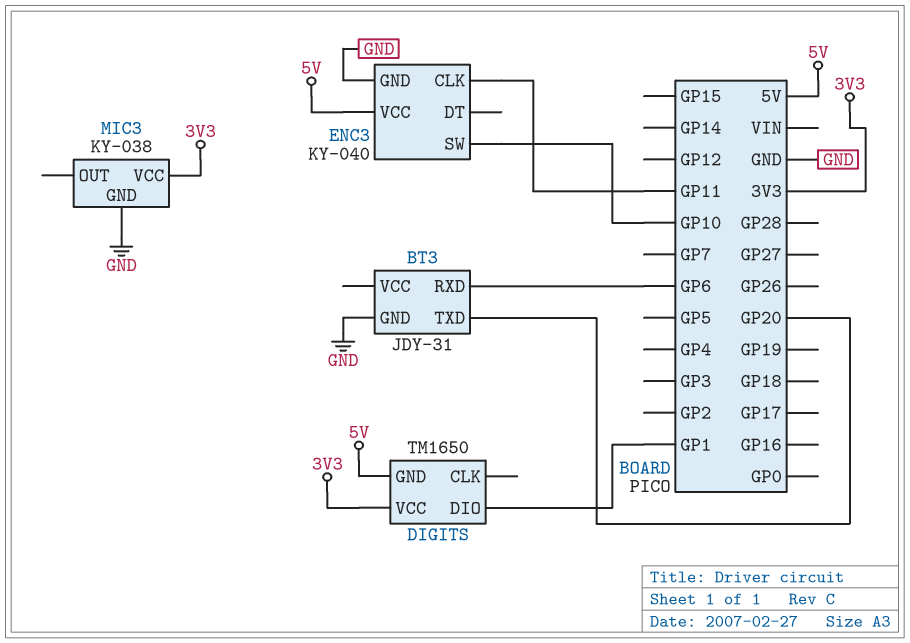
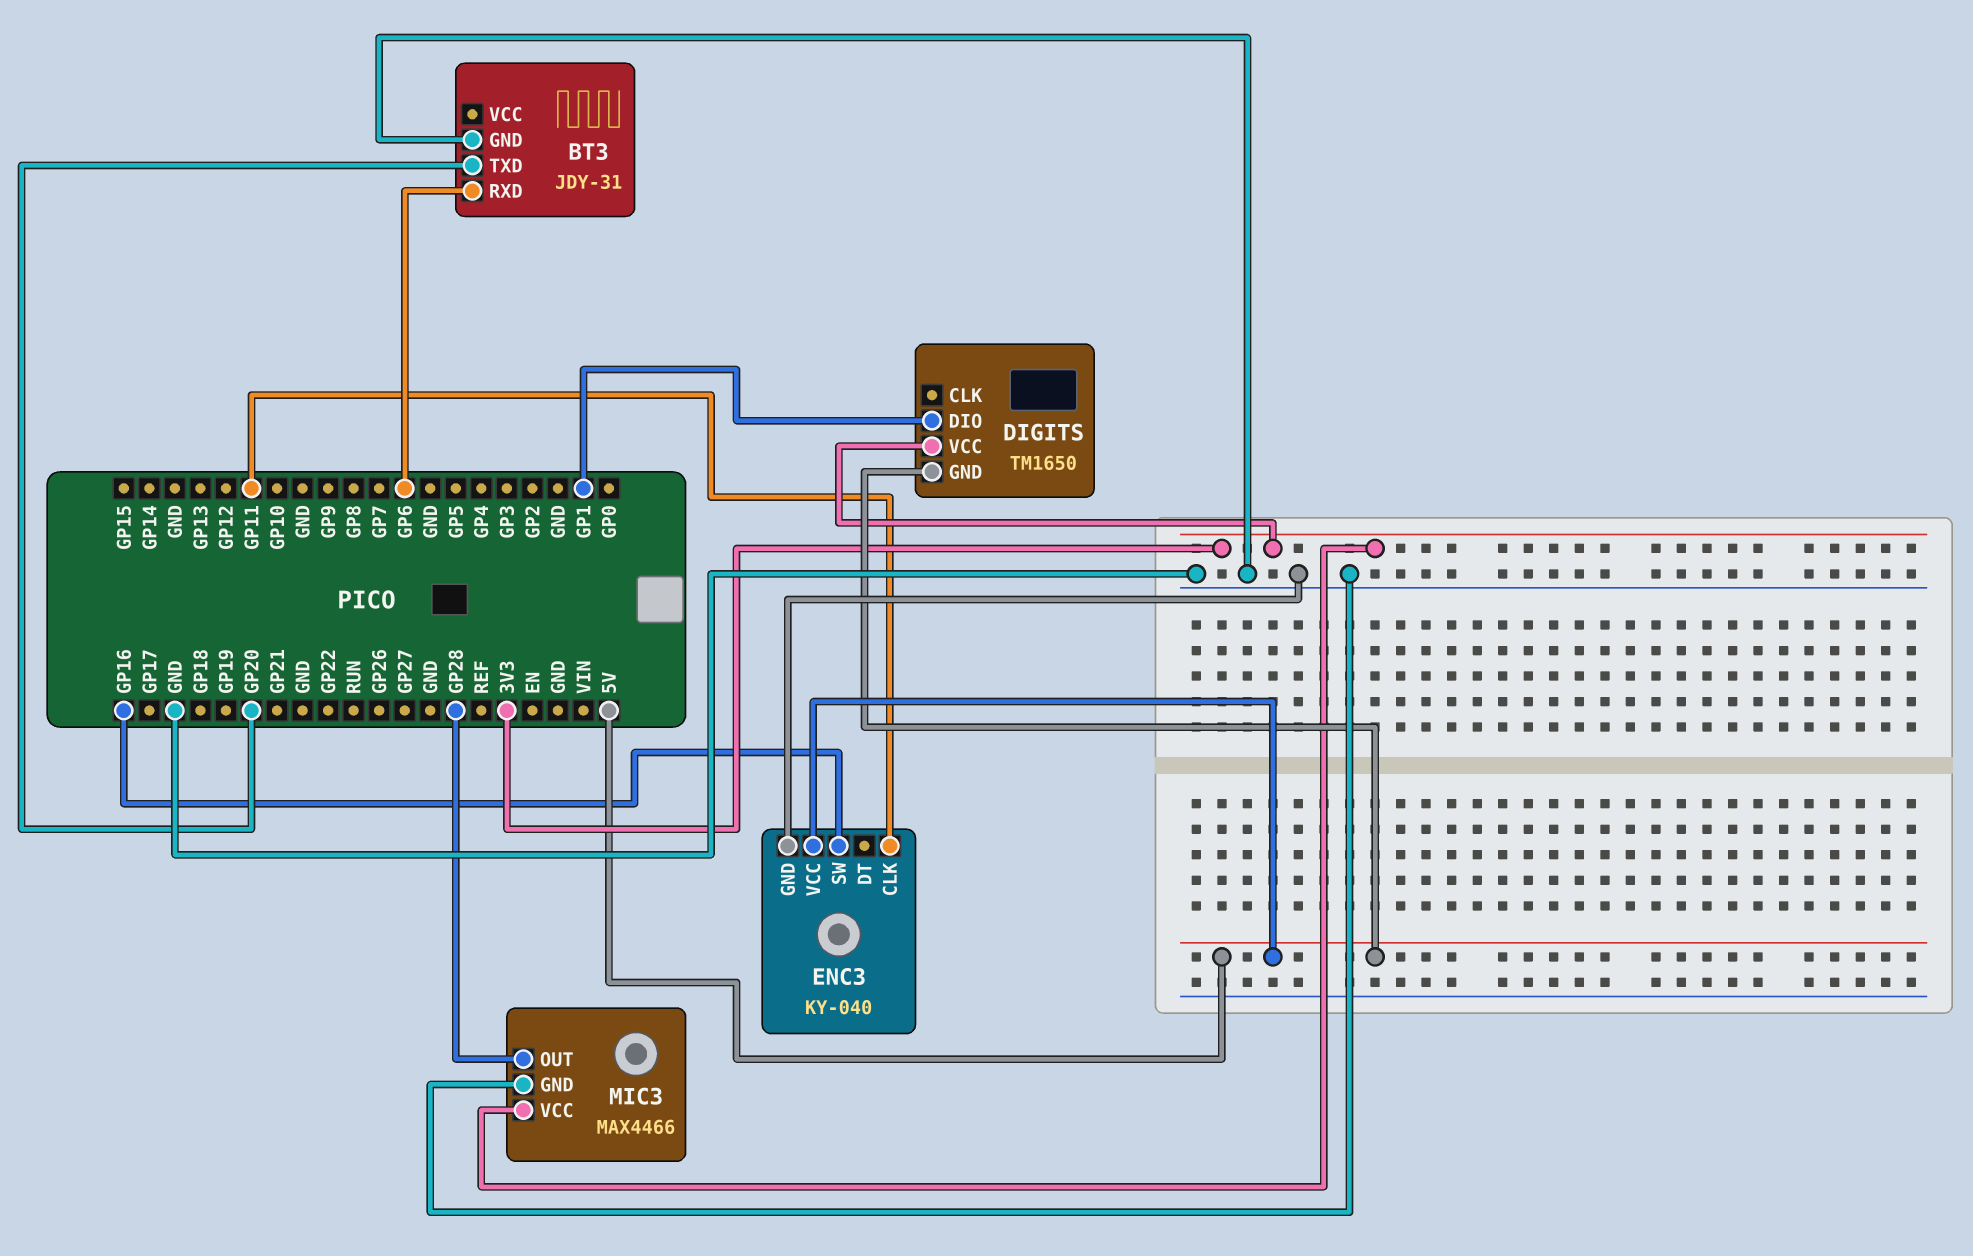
ENC3 pin SW: GP10 -> GP16
MIC3: KY-038 -> MAX4466
MIC3 pin OUT: none -> GP28

